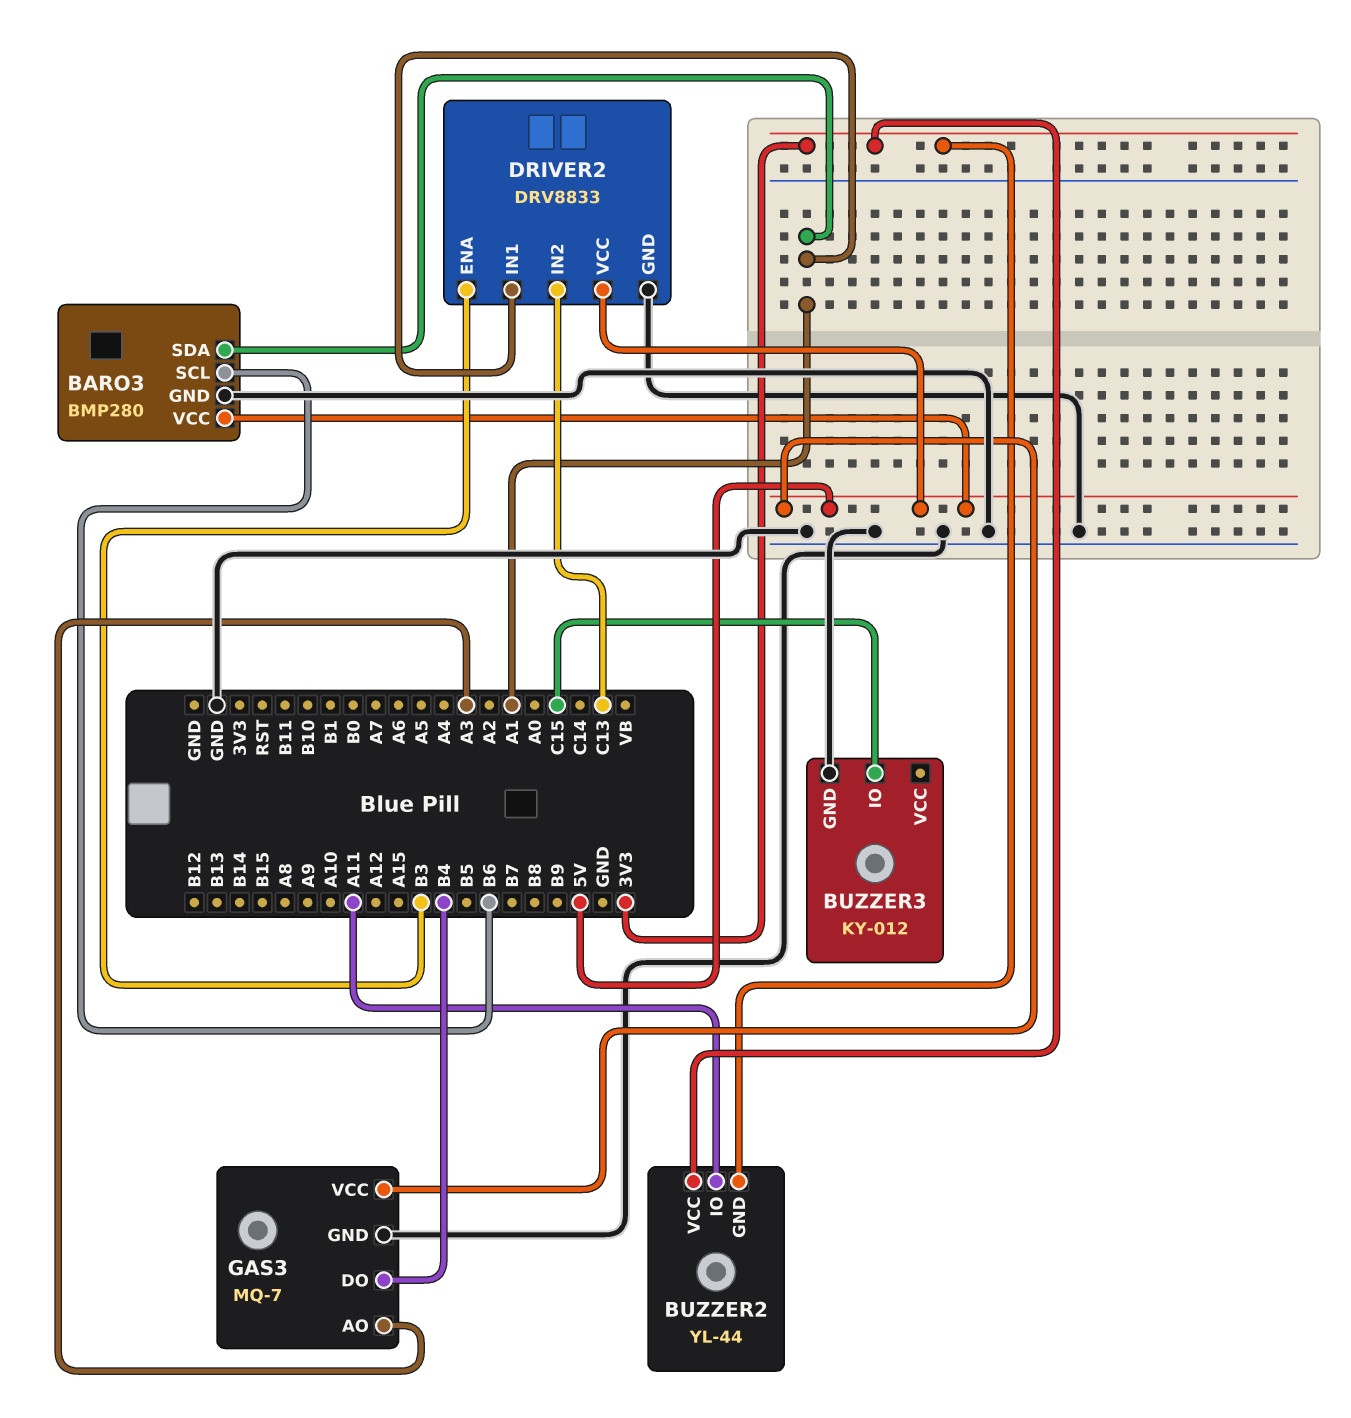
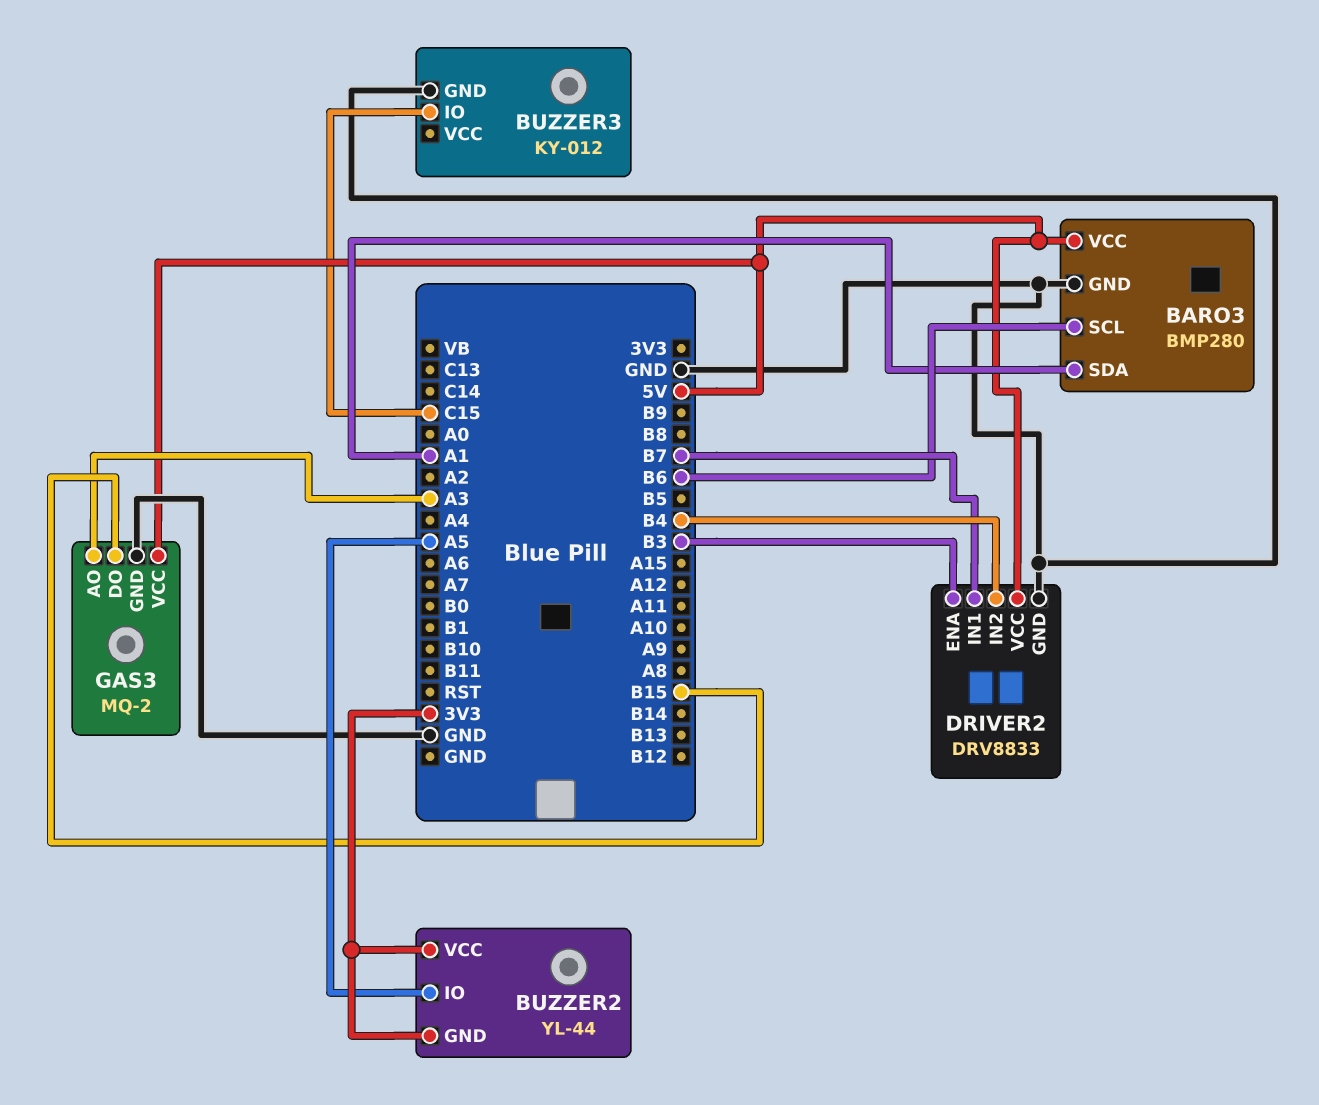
BUZZER2 pin IO: A11 -> A5
DRIVER2 pin IN1: A1 -> B7
DRIVER2 pin IN2: C13 -> B4
GAS3: MQ-7 -> MQ-2
GAS3 pin DO: B4 -> B15

